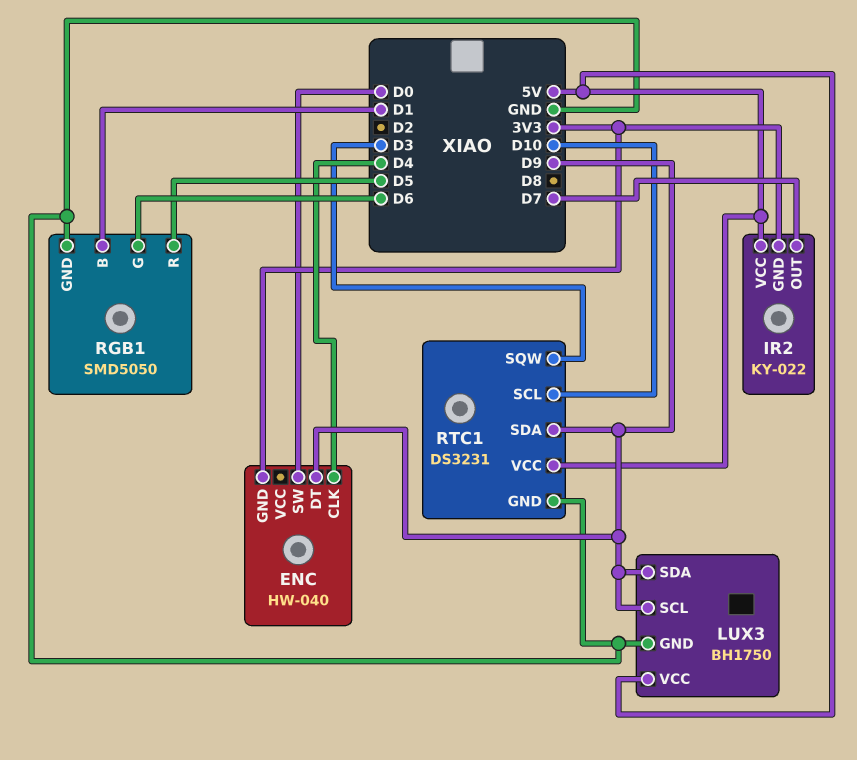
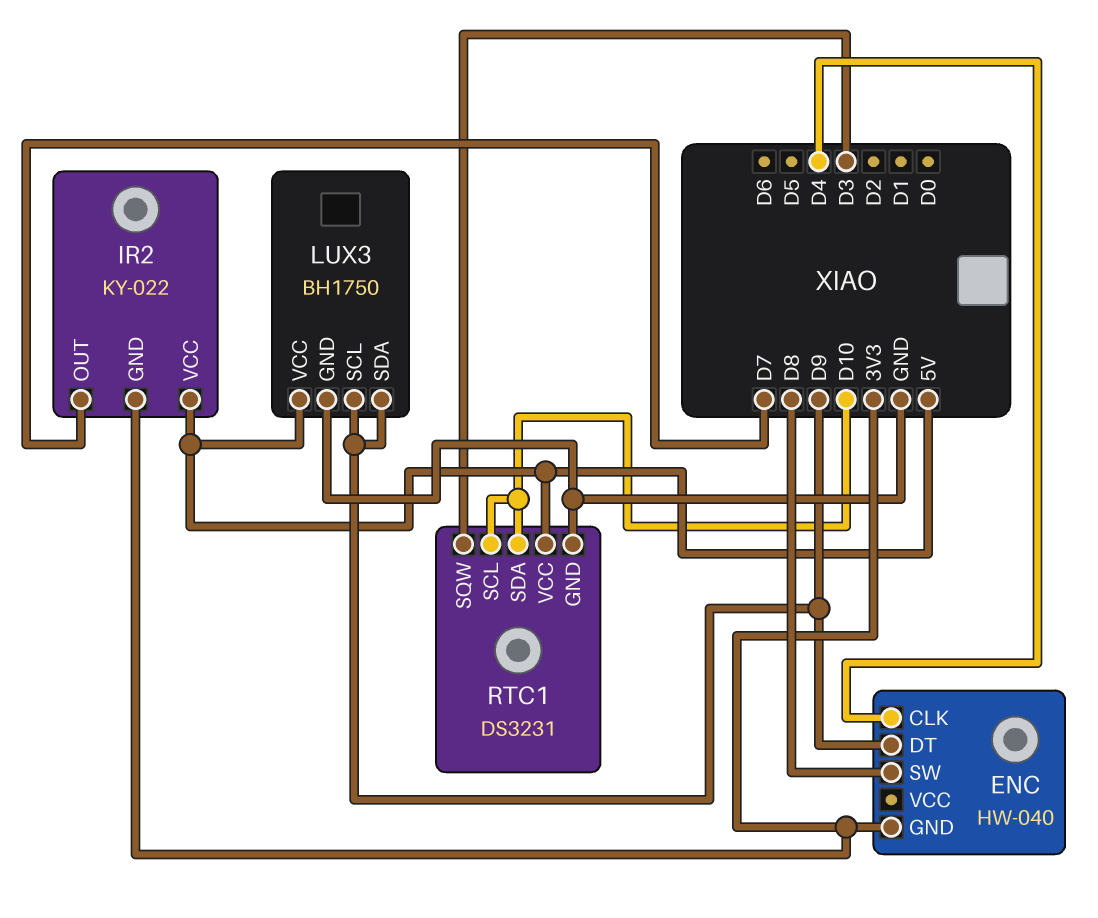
ENC pin SW: D0 -> D8
RGB1: SMD5050 -> none
RGB1 pin B: D1 -> none
RGB1 pin G: D6 -> none
RGB1 pin GND: GND -> none
RGB1 pin R: D5 -> none
RTC1 pin SDA: D9 -> D10

